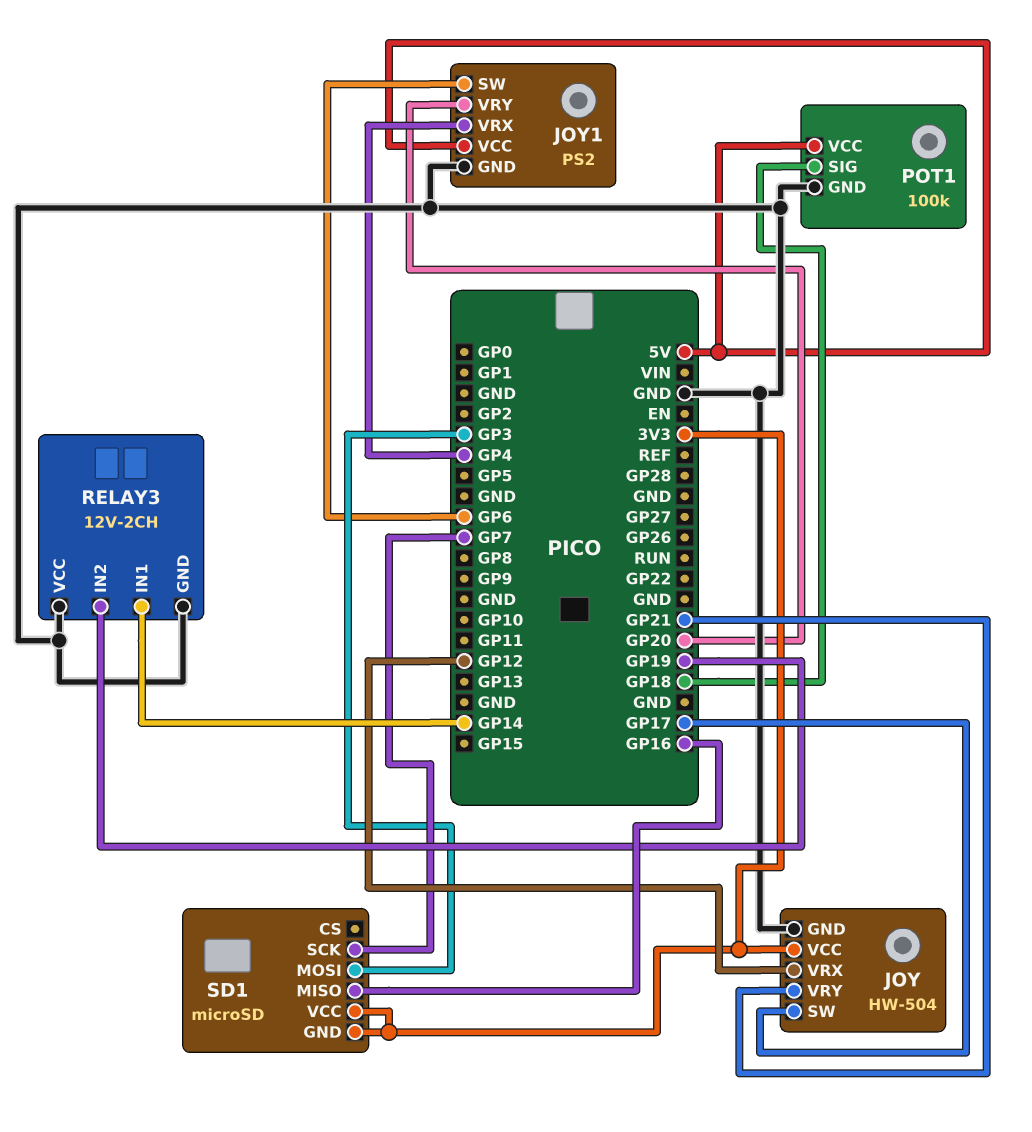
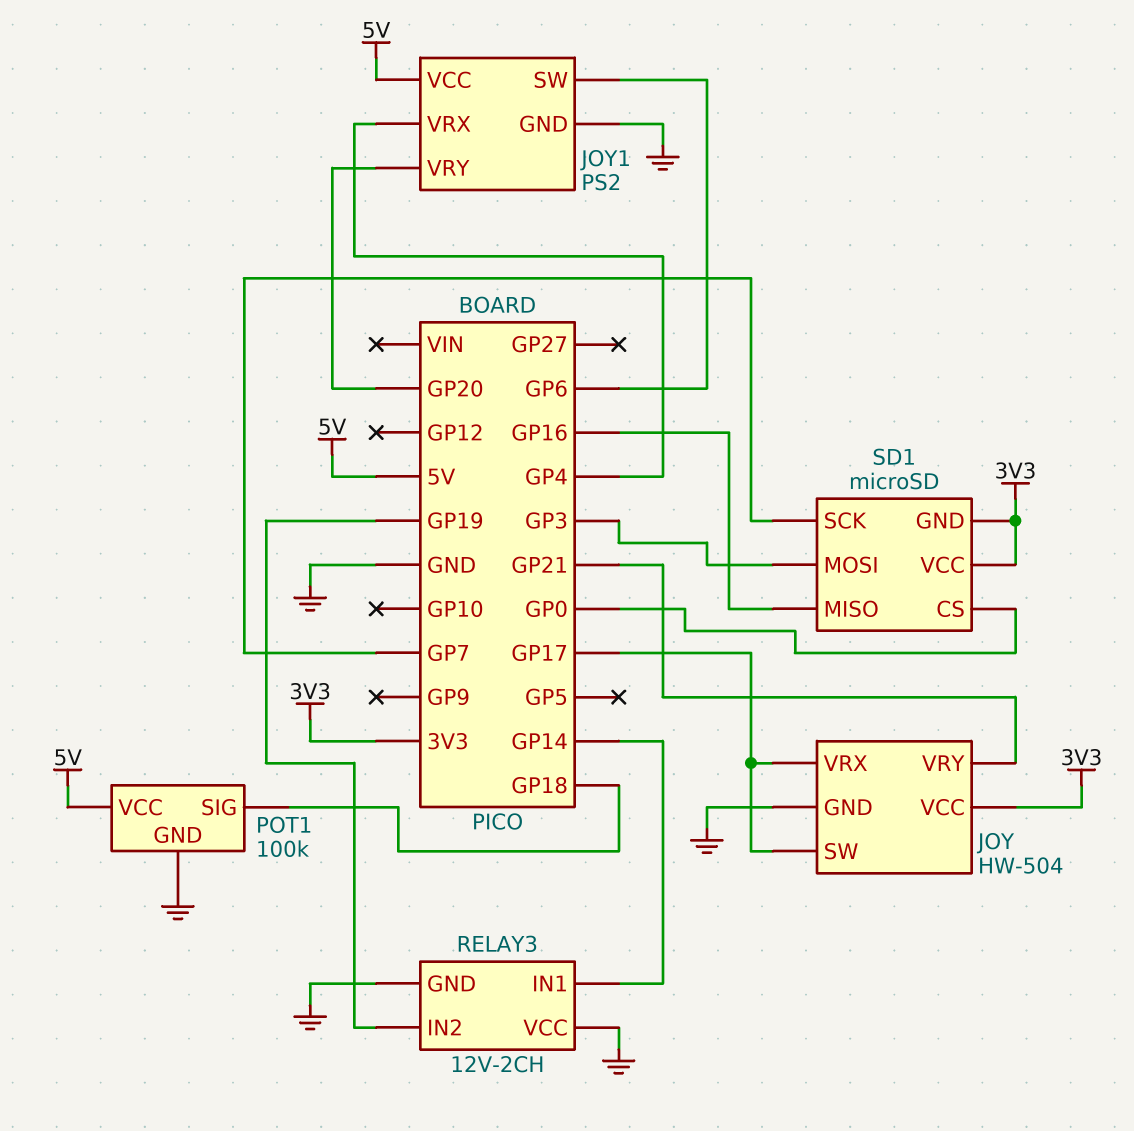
JOY pin VRX: GP12 -> GP17
SD1 pin CS: none -> GP0

